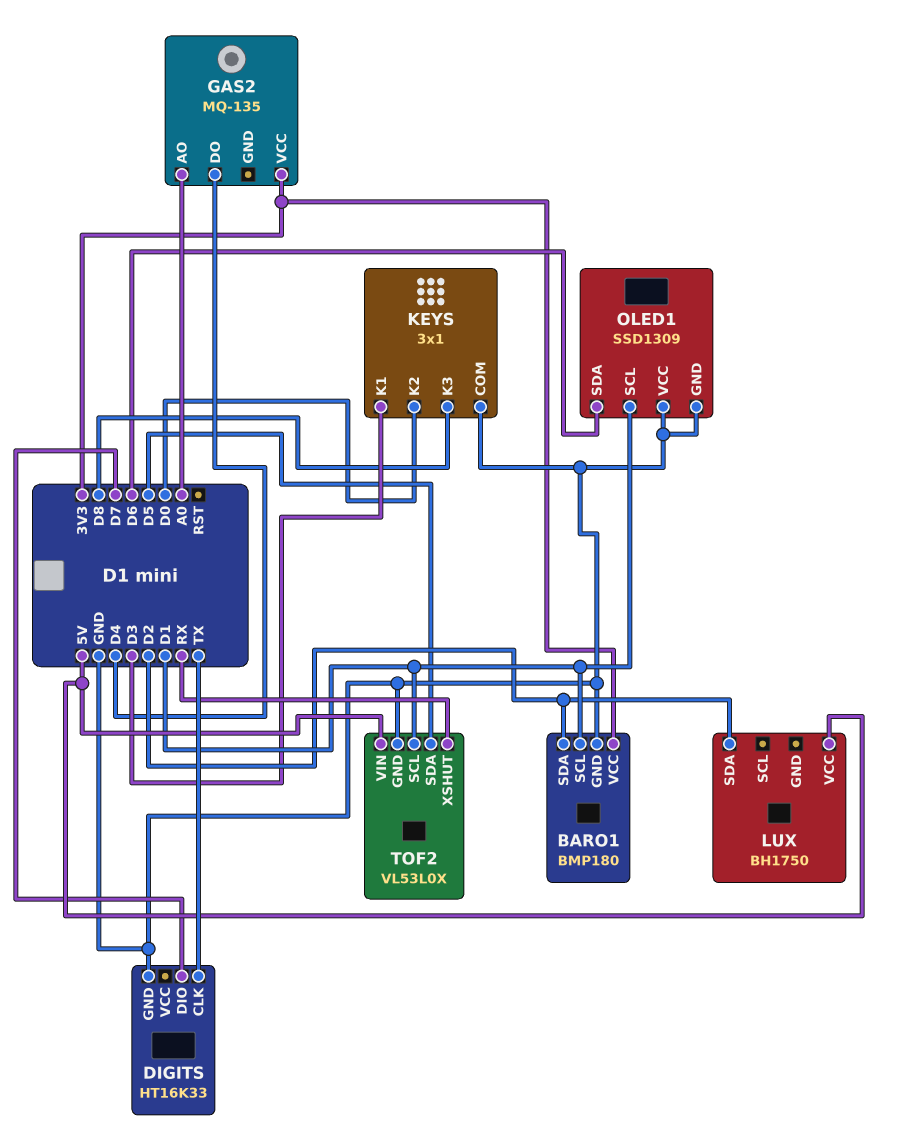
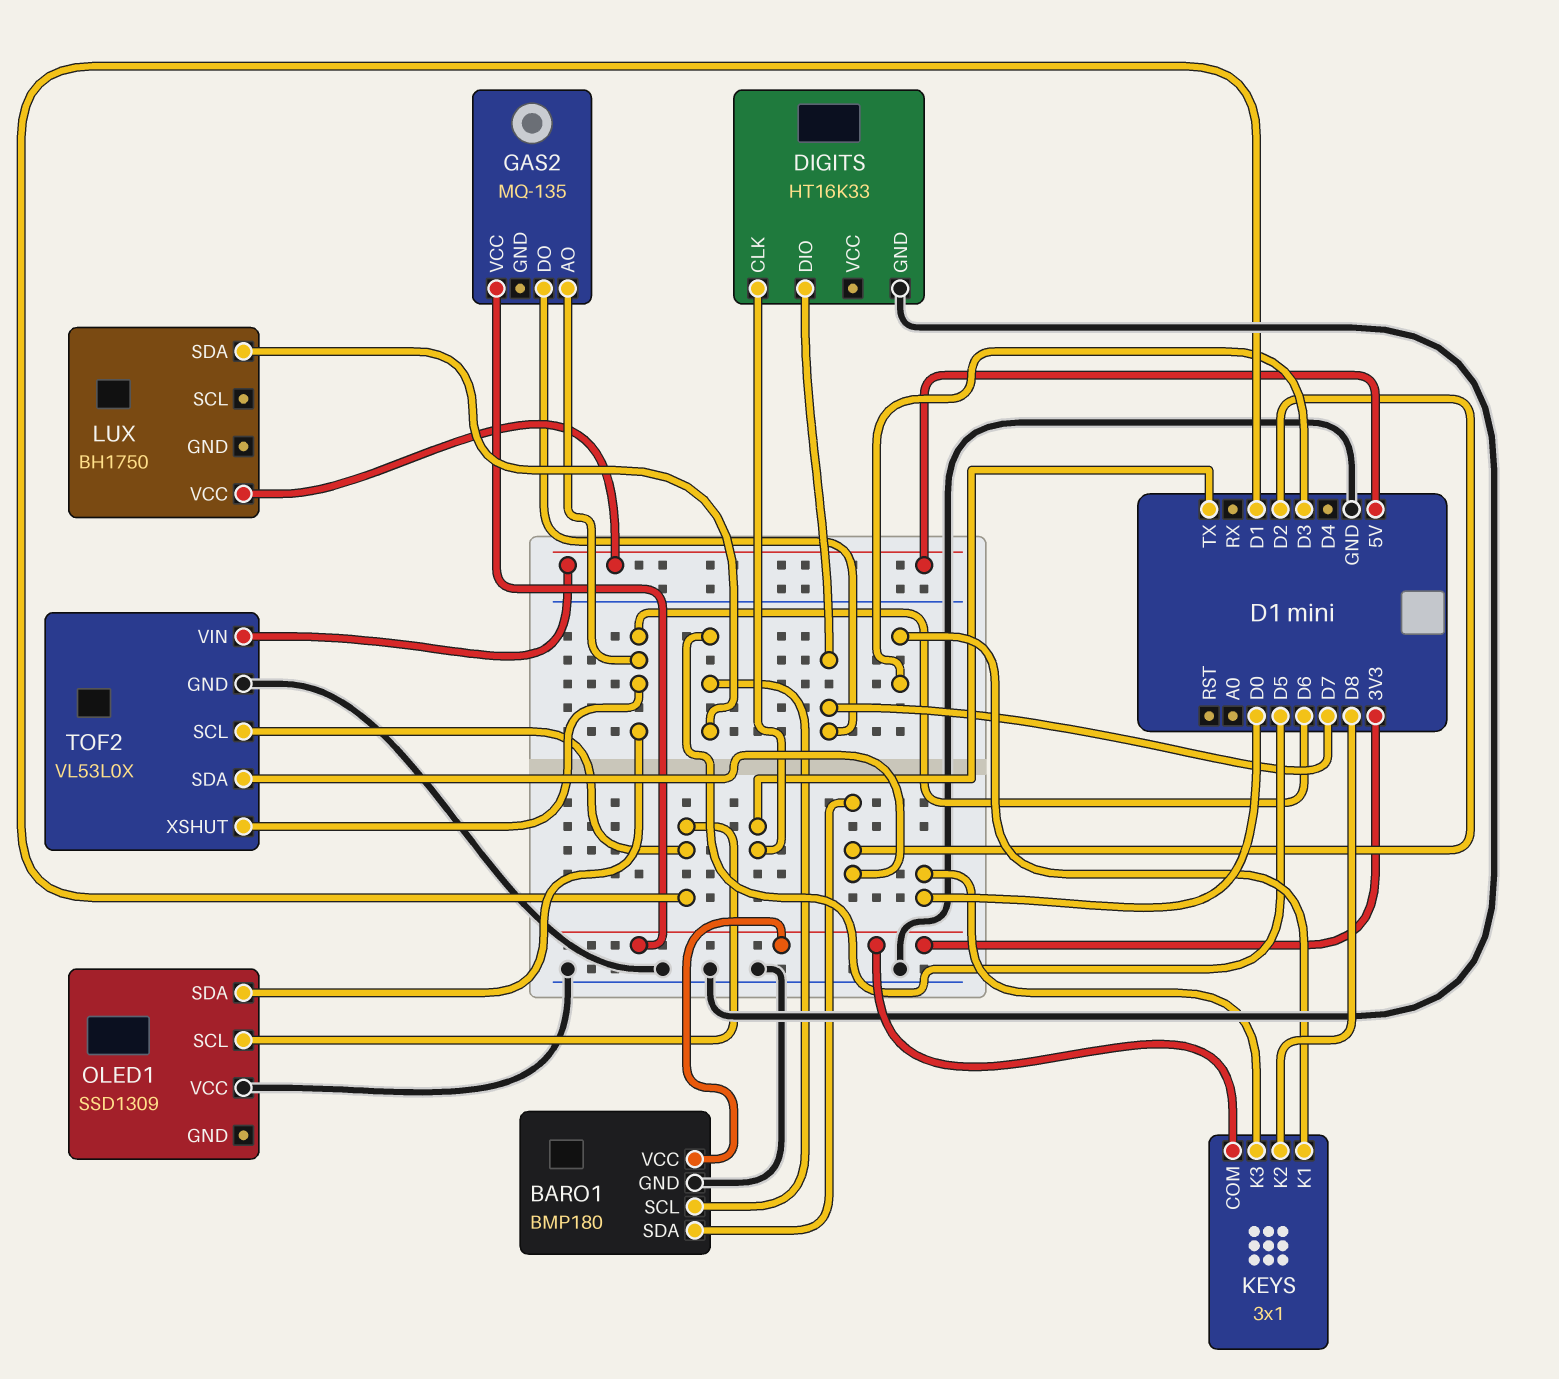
BARO1 pin SCL: D1 -> D5
GAS2 pin AO: A0 -> D6
GAS2 pin DO: D4 -> D7
KEYS pin COM: GND -> 3V3
KEYS pin K2: D0 -> D8
KEYS pin K3: D8 -> D0
LUX pin SDA: D2 -> D5
OLED1 pin GND: GND -> none
TOF2 pin SDA: D5 -> D2
TOF2 pin XSHUT: RX -> D6

